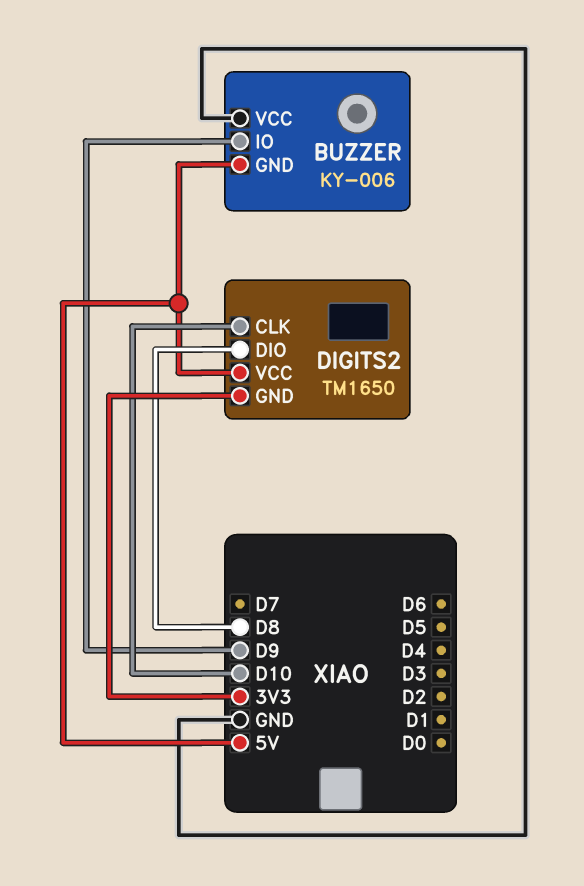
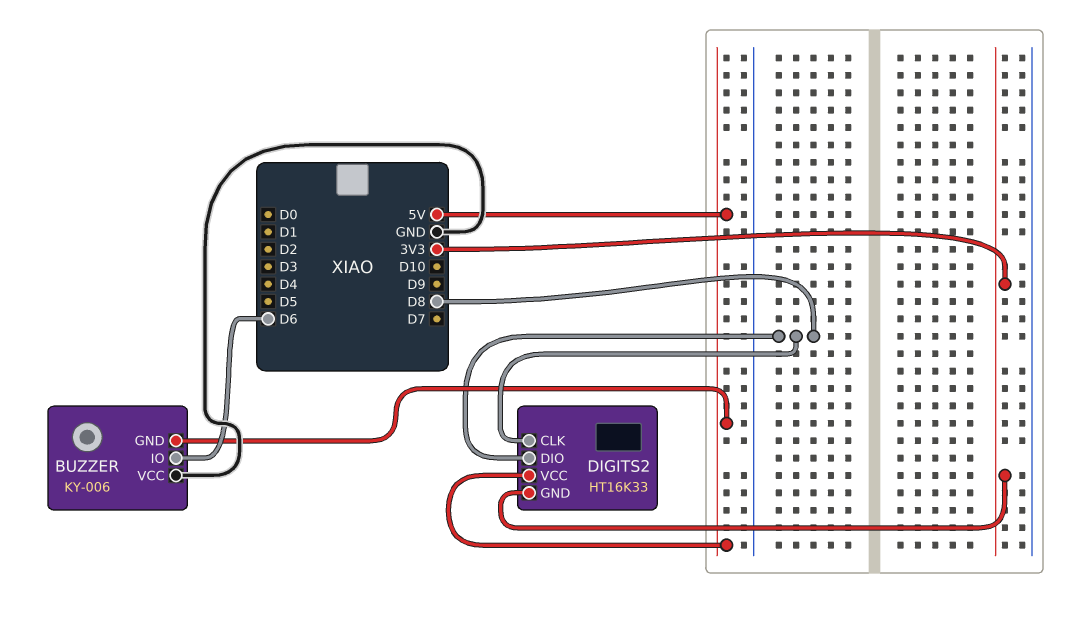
BUZZER pin IO: D9 -> D6
DIGITS2: TM1650 -> HT16K33
DIGITS2 pin CLK: D10 -> D8

